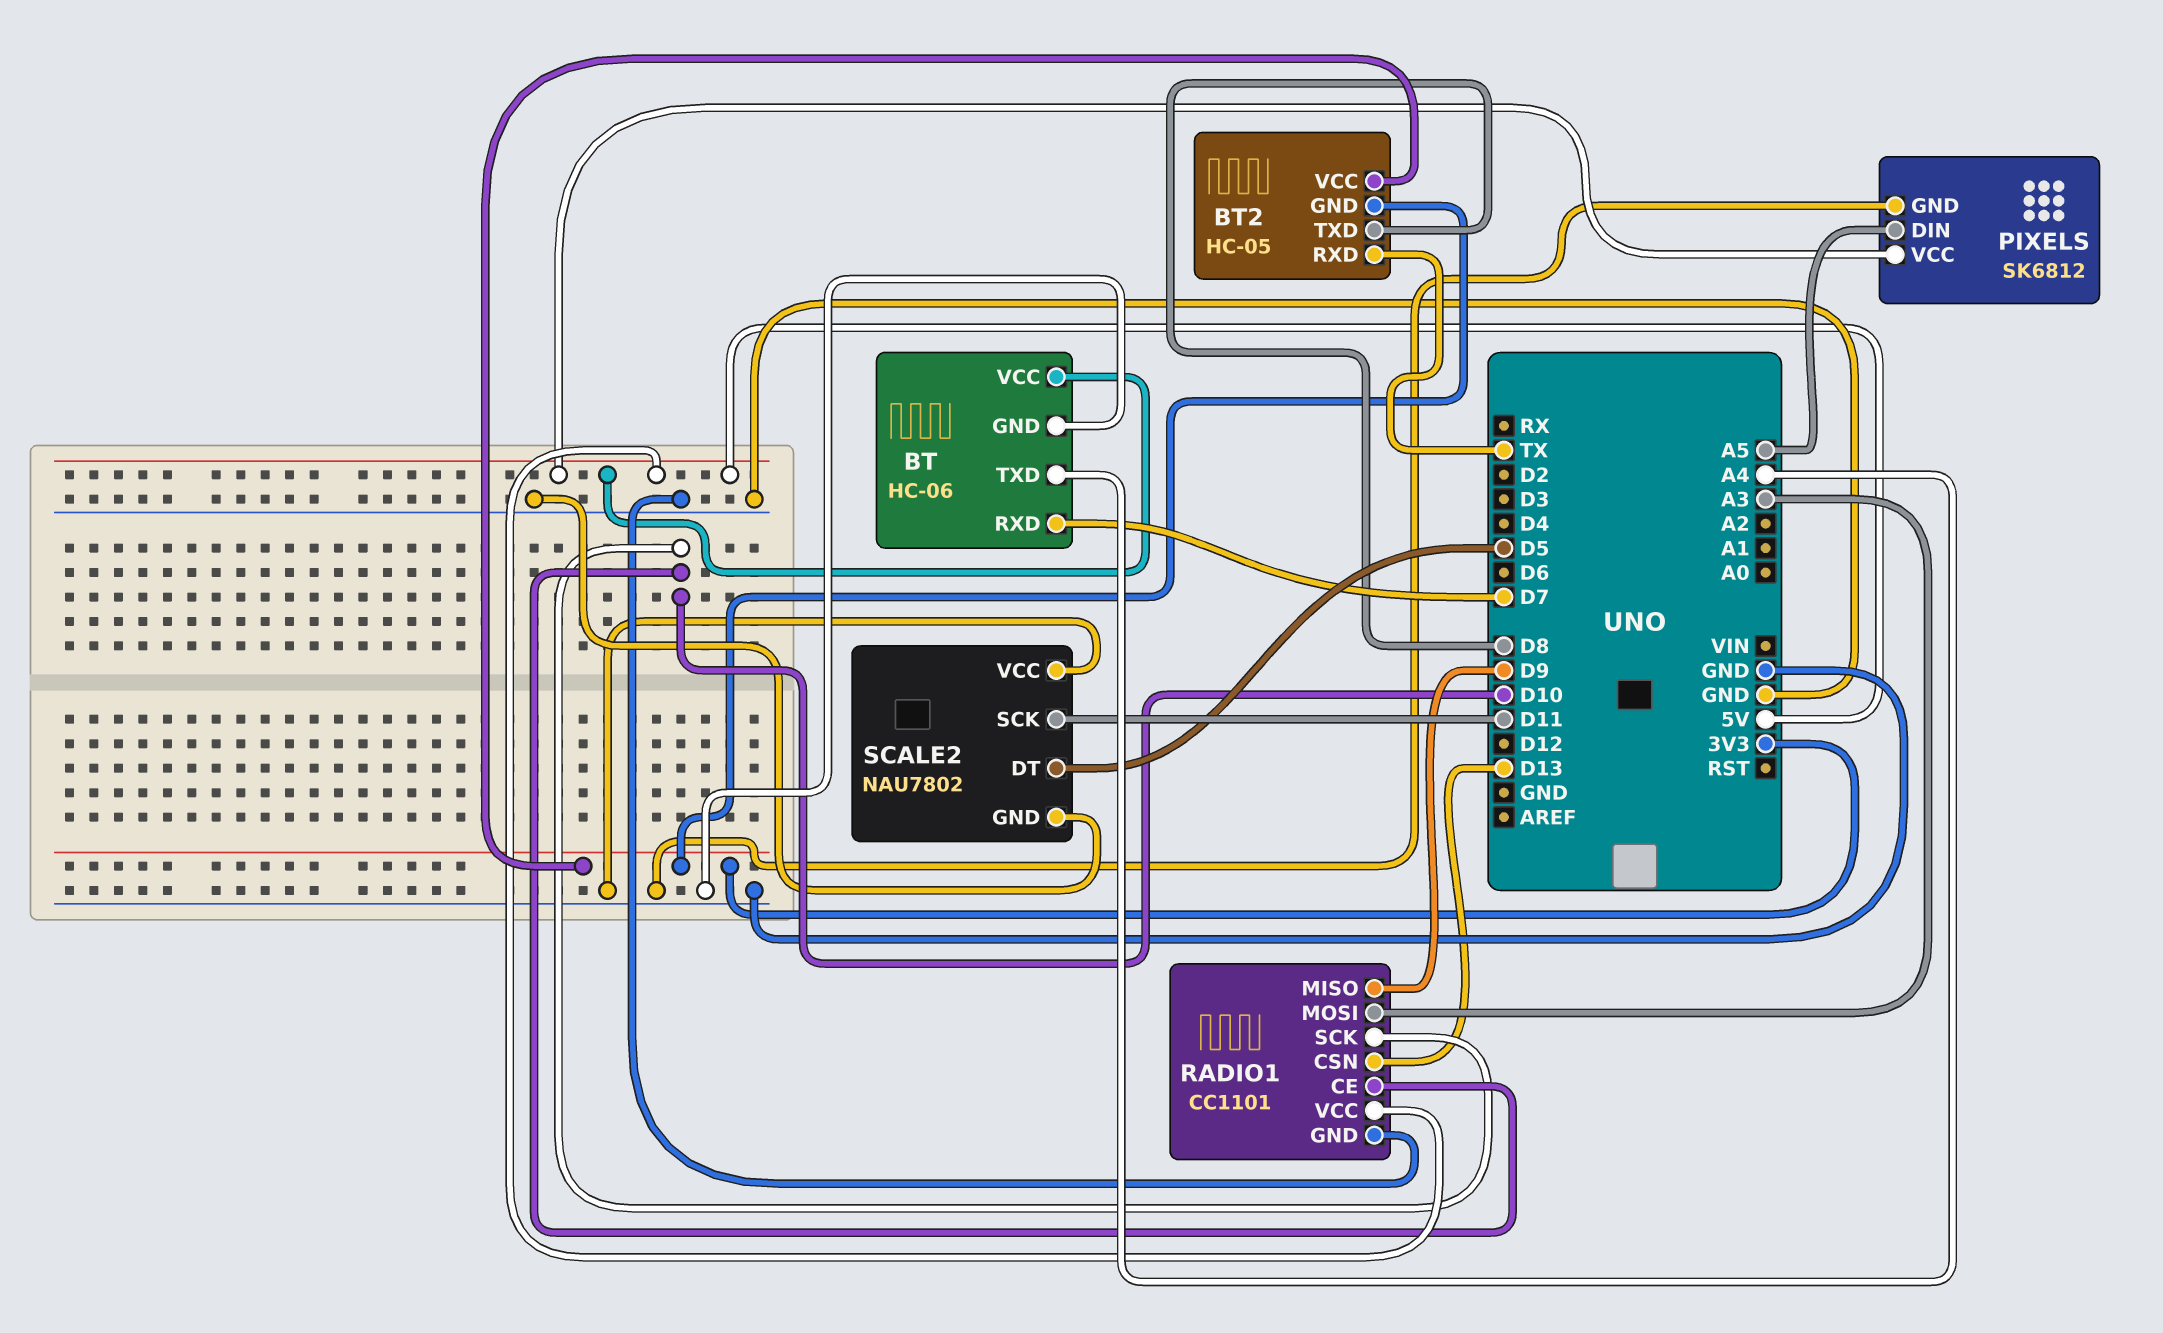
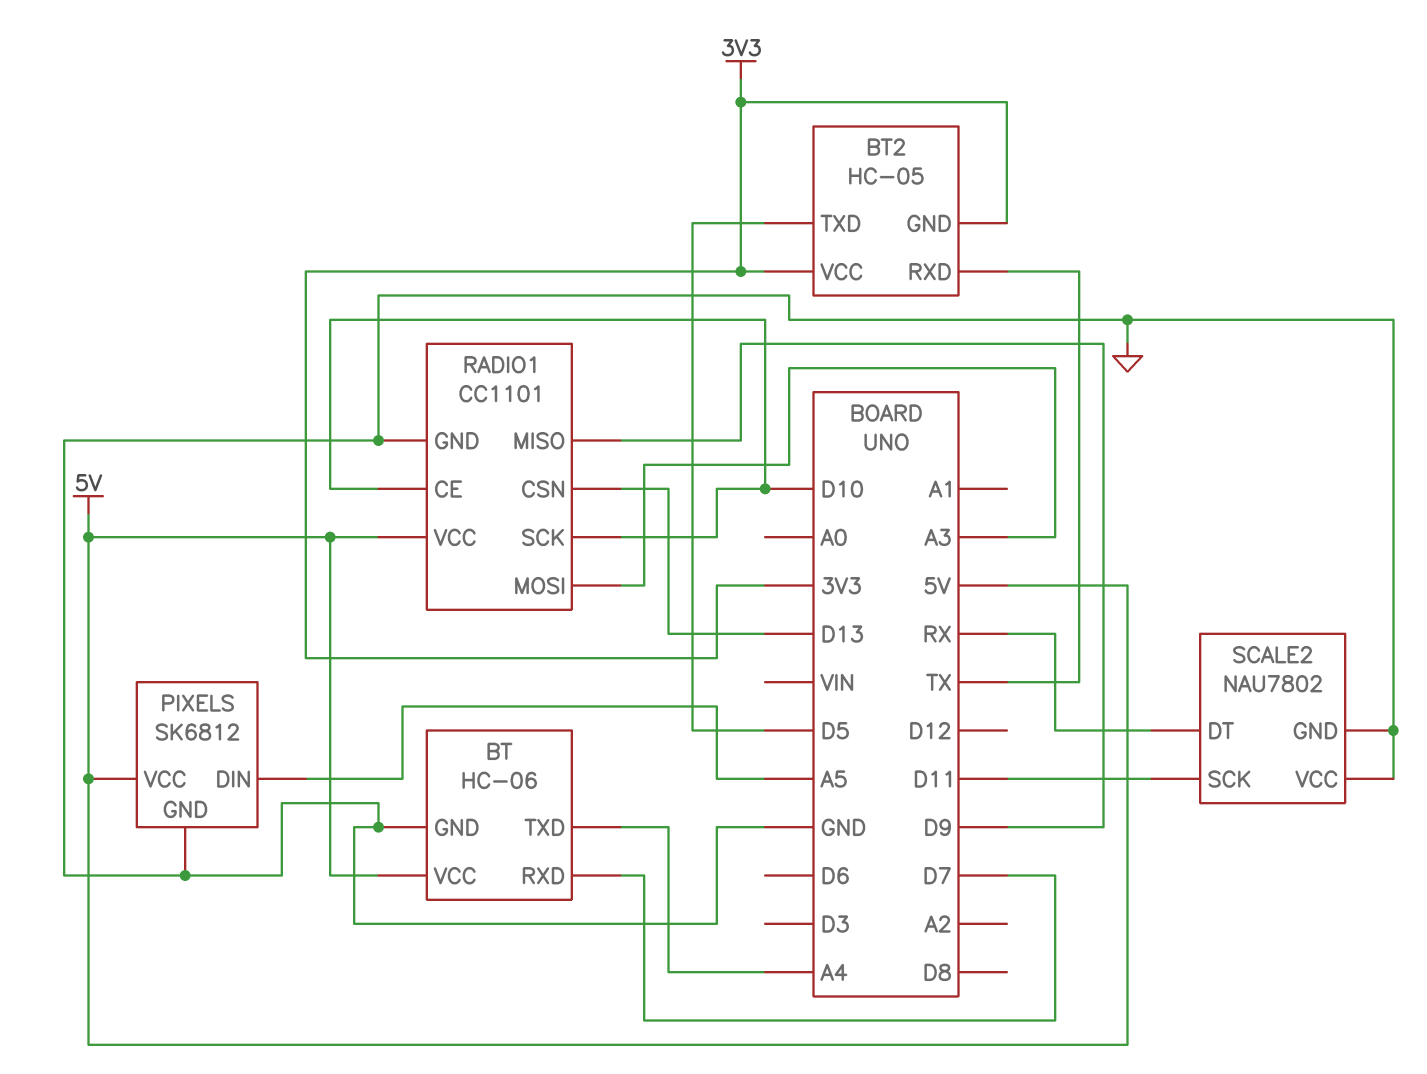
BT2 pin TXD: D8 -> D5
SCALE2 pin DT: D5 -> RX

